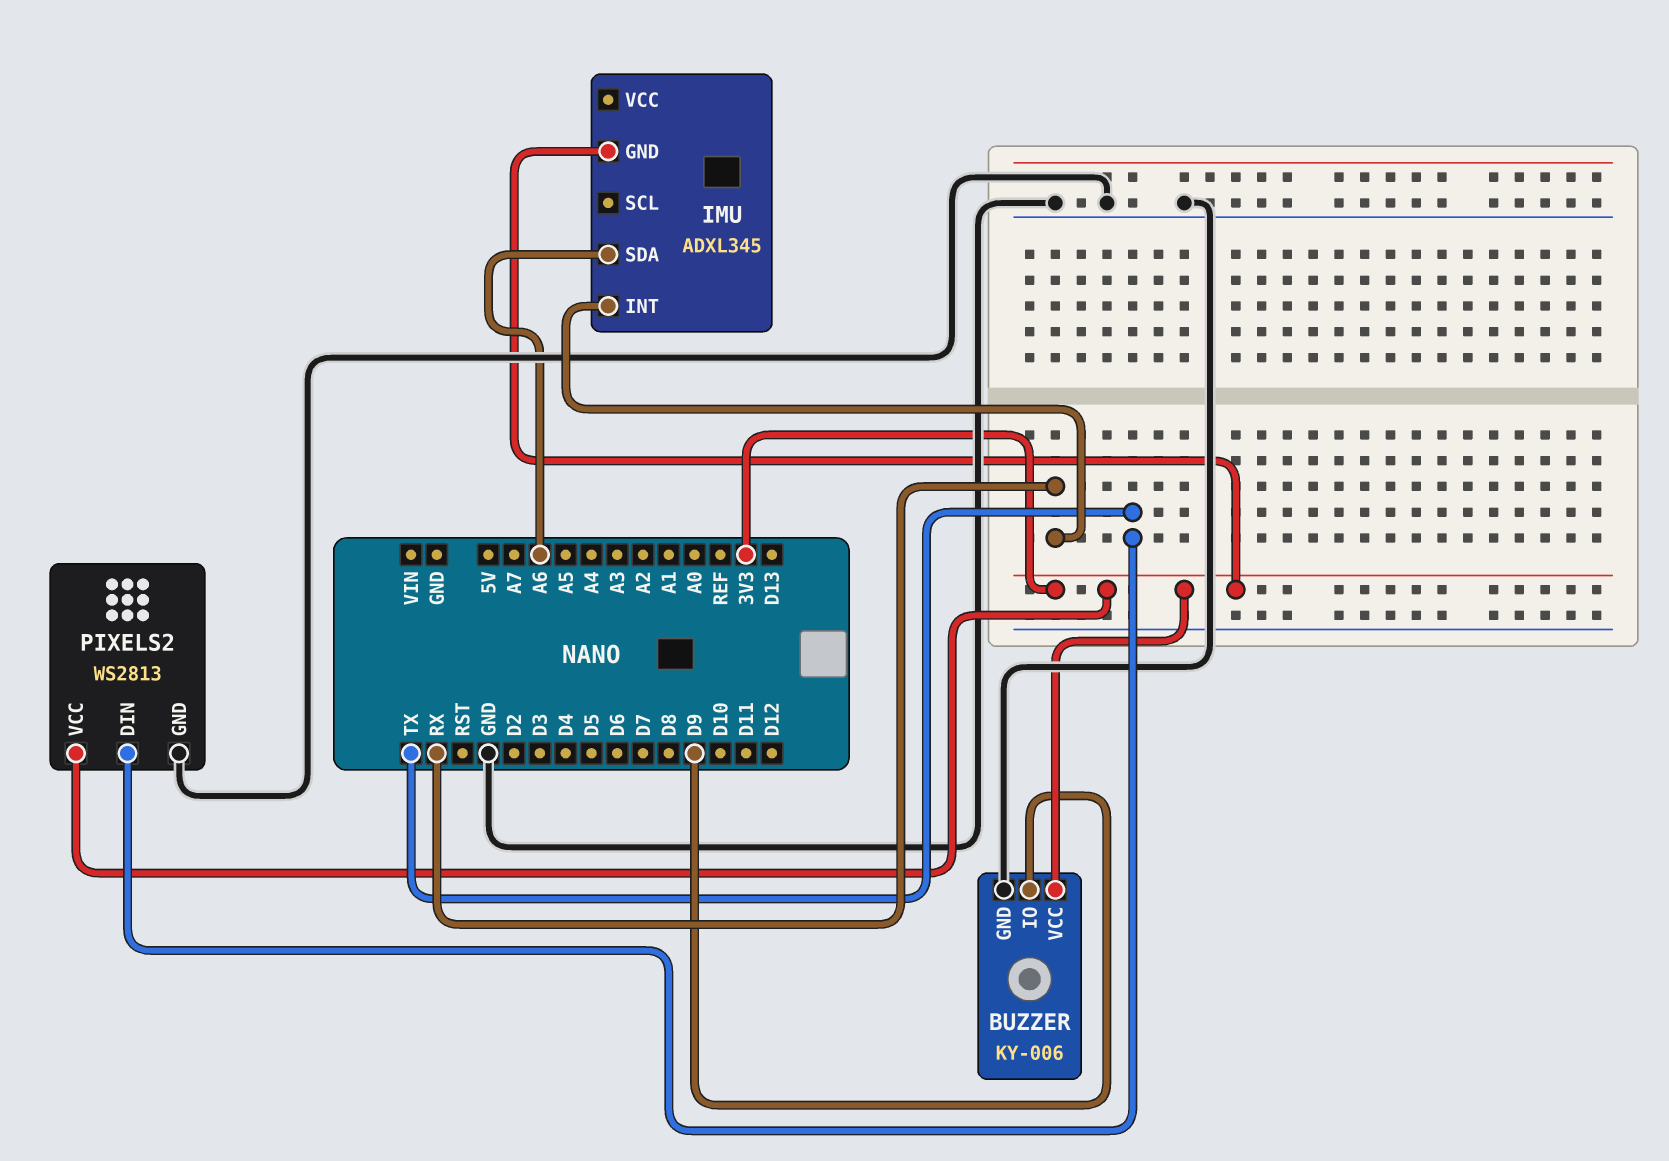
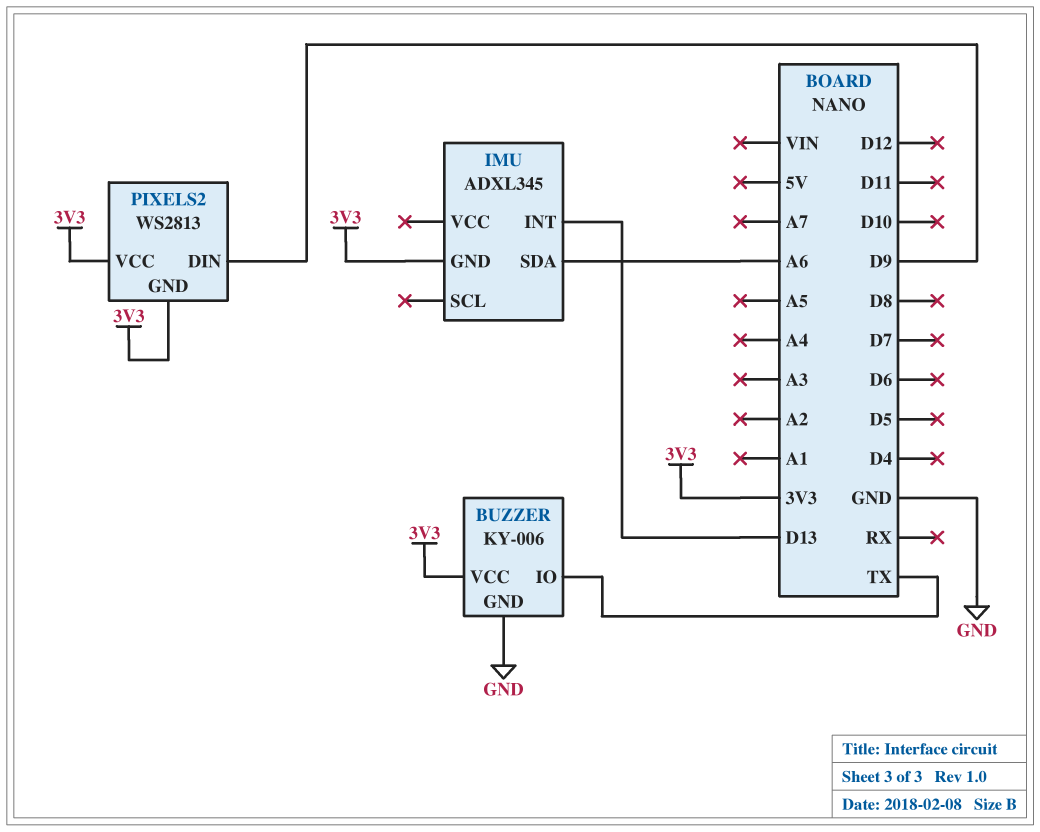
BUZZER pin IO: D9 -> TX
IMU pin INT: RX -> D13
PIXELS2 pin DIN: TX -> D9
PIXELS2 pin GND: GND -> 3V3

